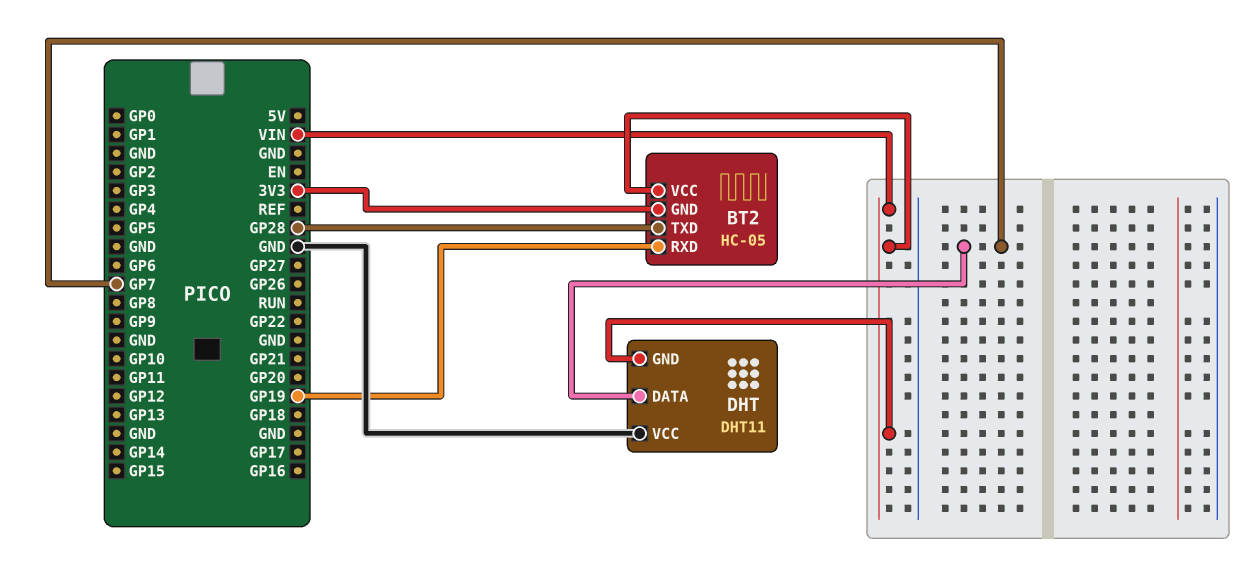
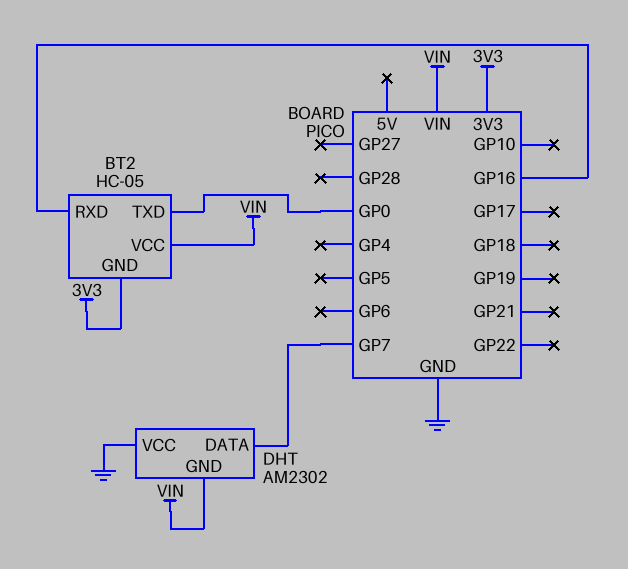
BT2 pin RXD: GP19 -> GP16
BT2 pin TXD: GP28 -> GP0
DHT: DHT11 -> AM2302

